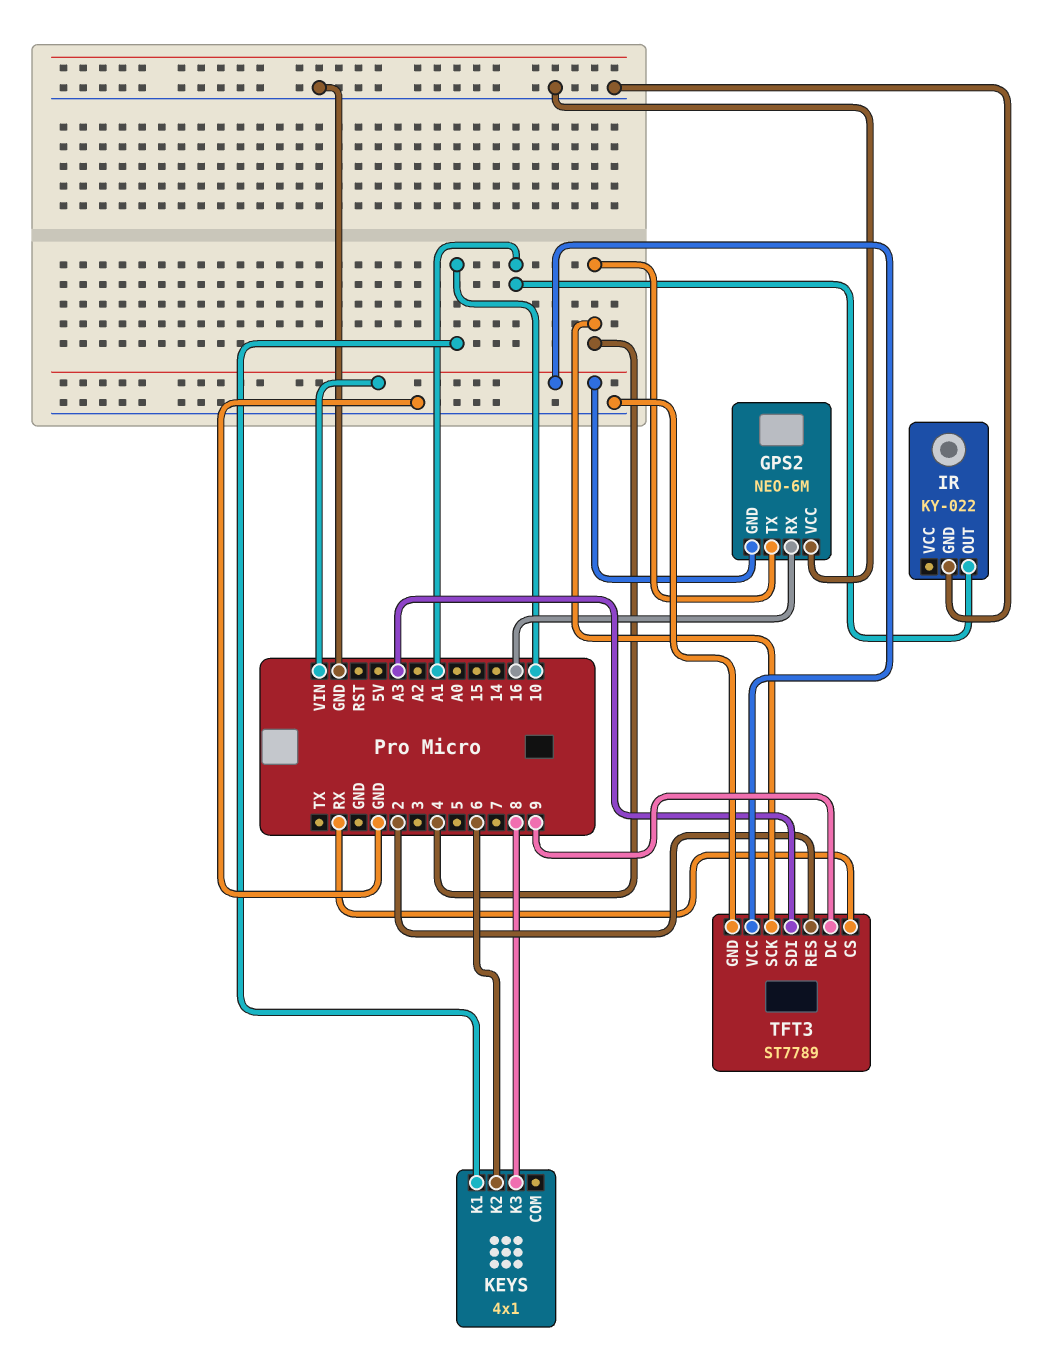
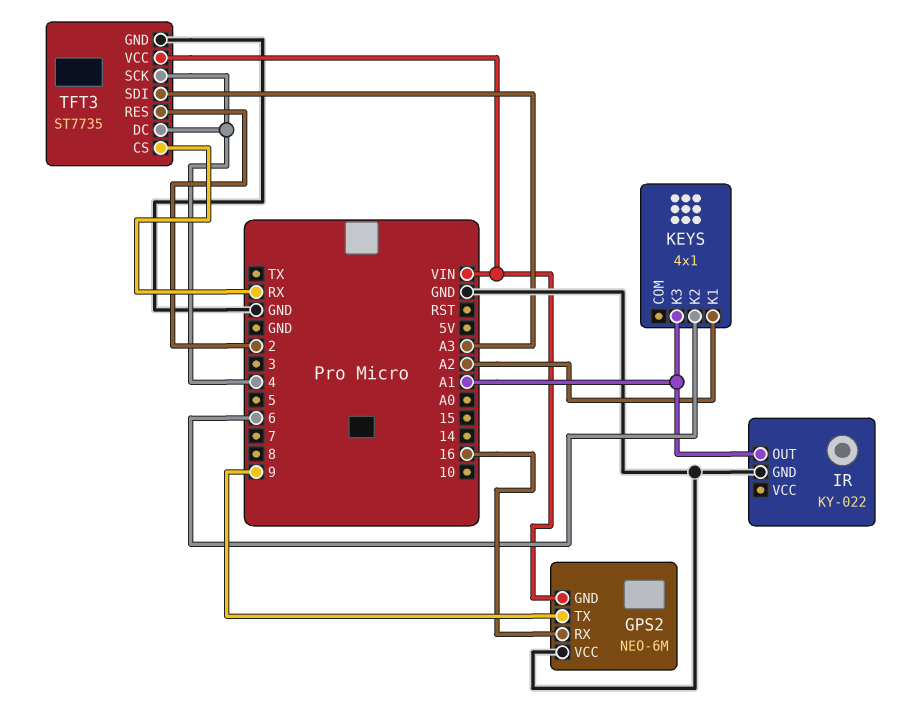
GPS2 pin TX: 4 -> 9
KEYS pin K1: 10 -> A2
KEYS pin K3: 8 -> A1
TFT3: ST7789 -> ST7735
TFT3 pin DC: 9 -> 4

